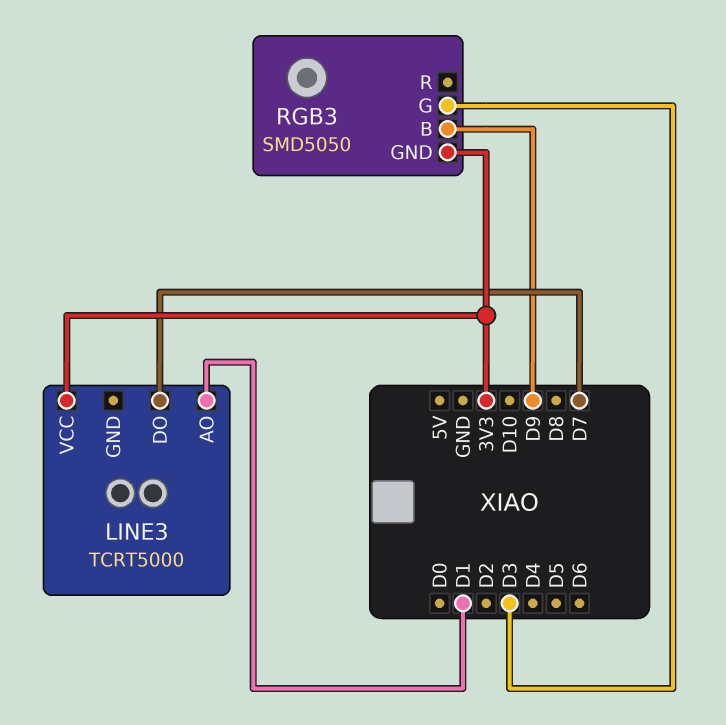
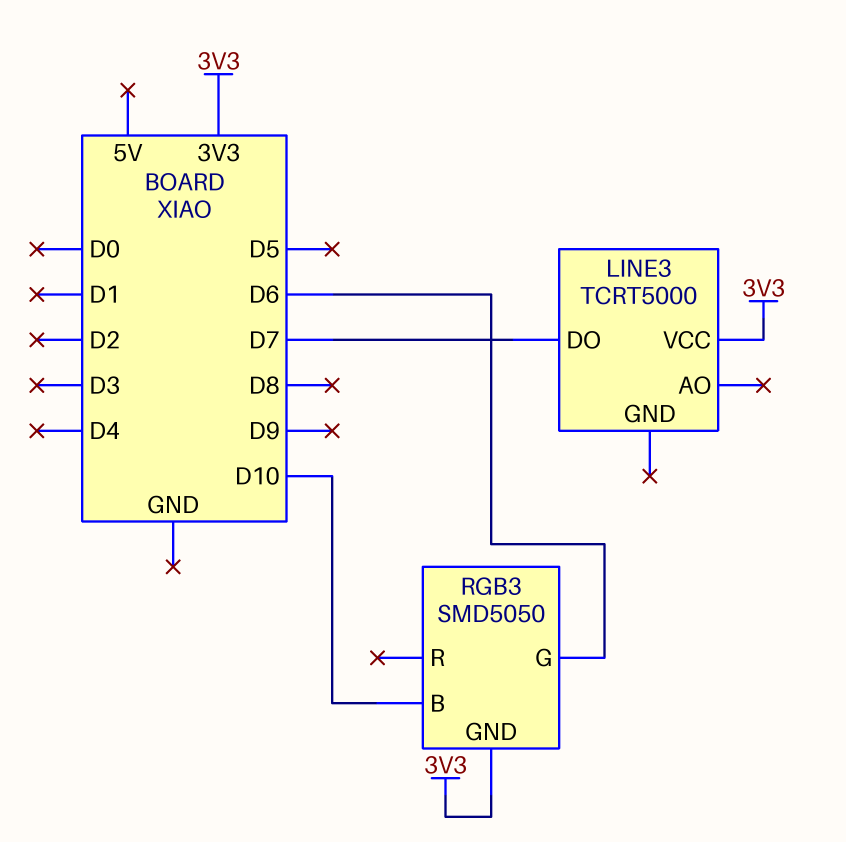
LINE3 pin AO: D1 -> none
RGB3 pin B: D9 -> D10
RGB3 pin G: D3 -> D6

